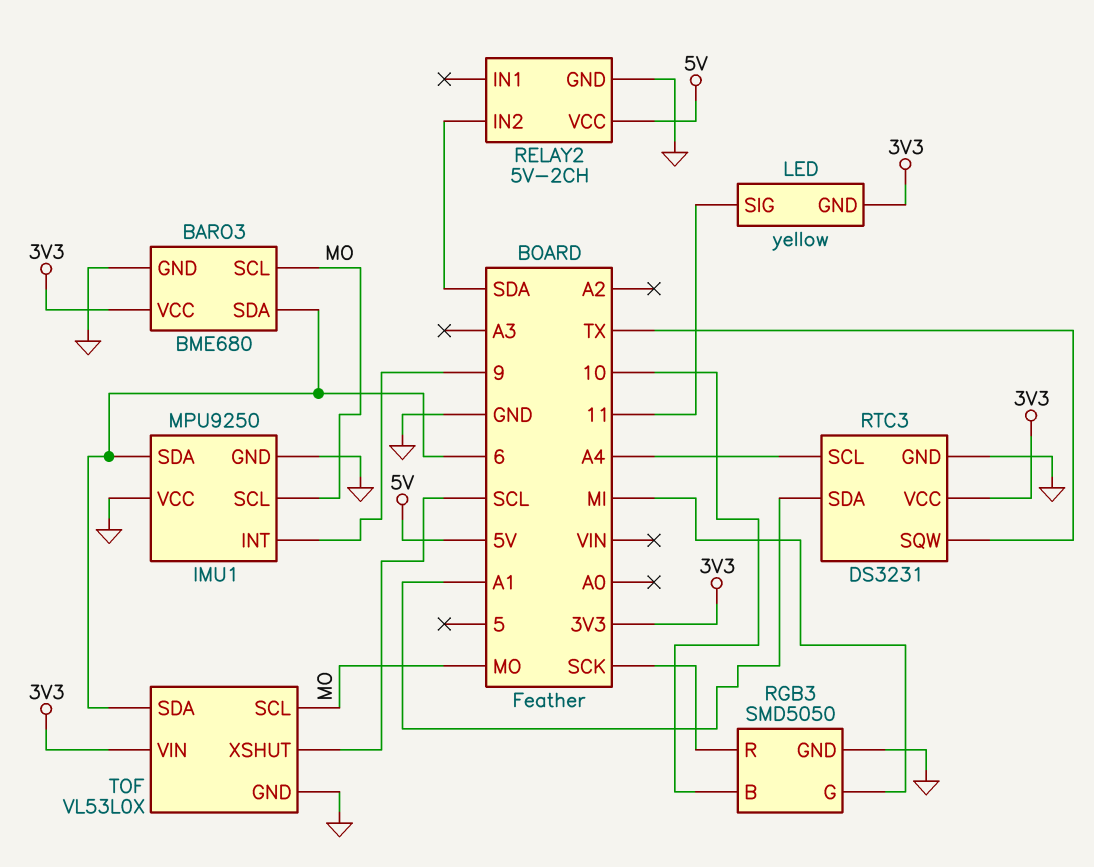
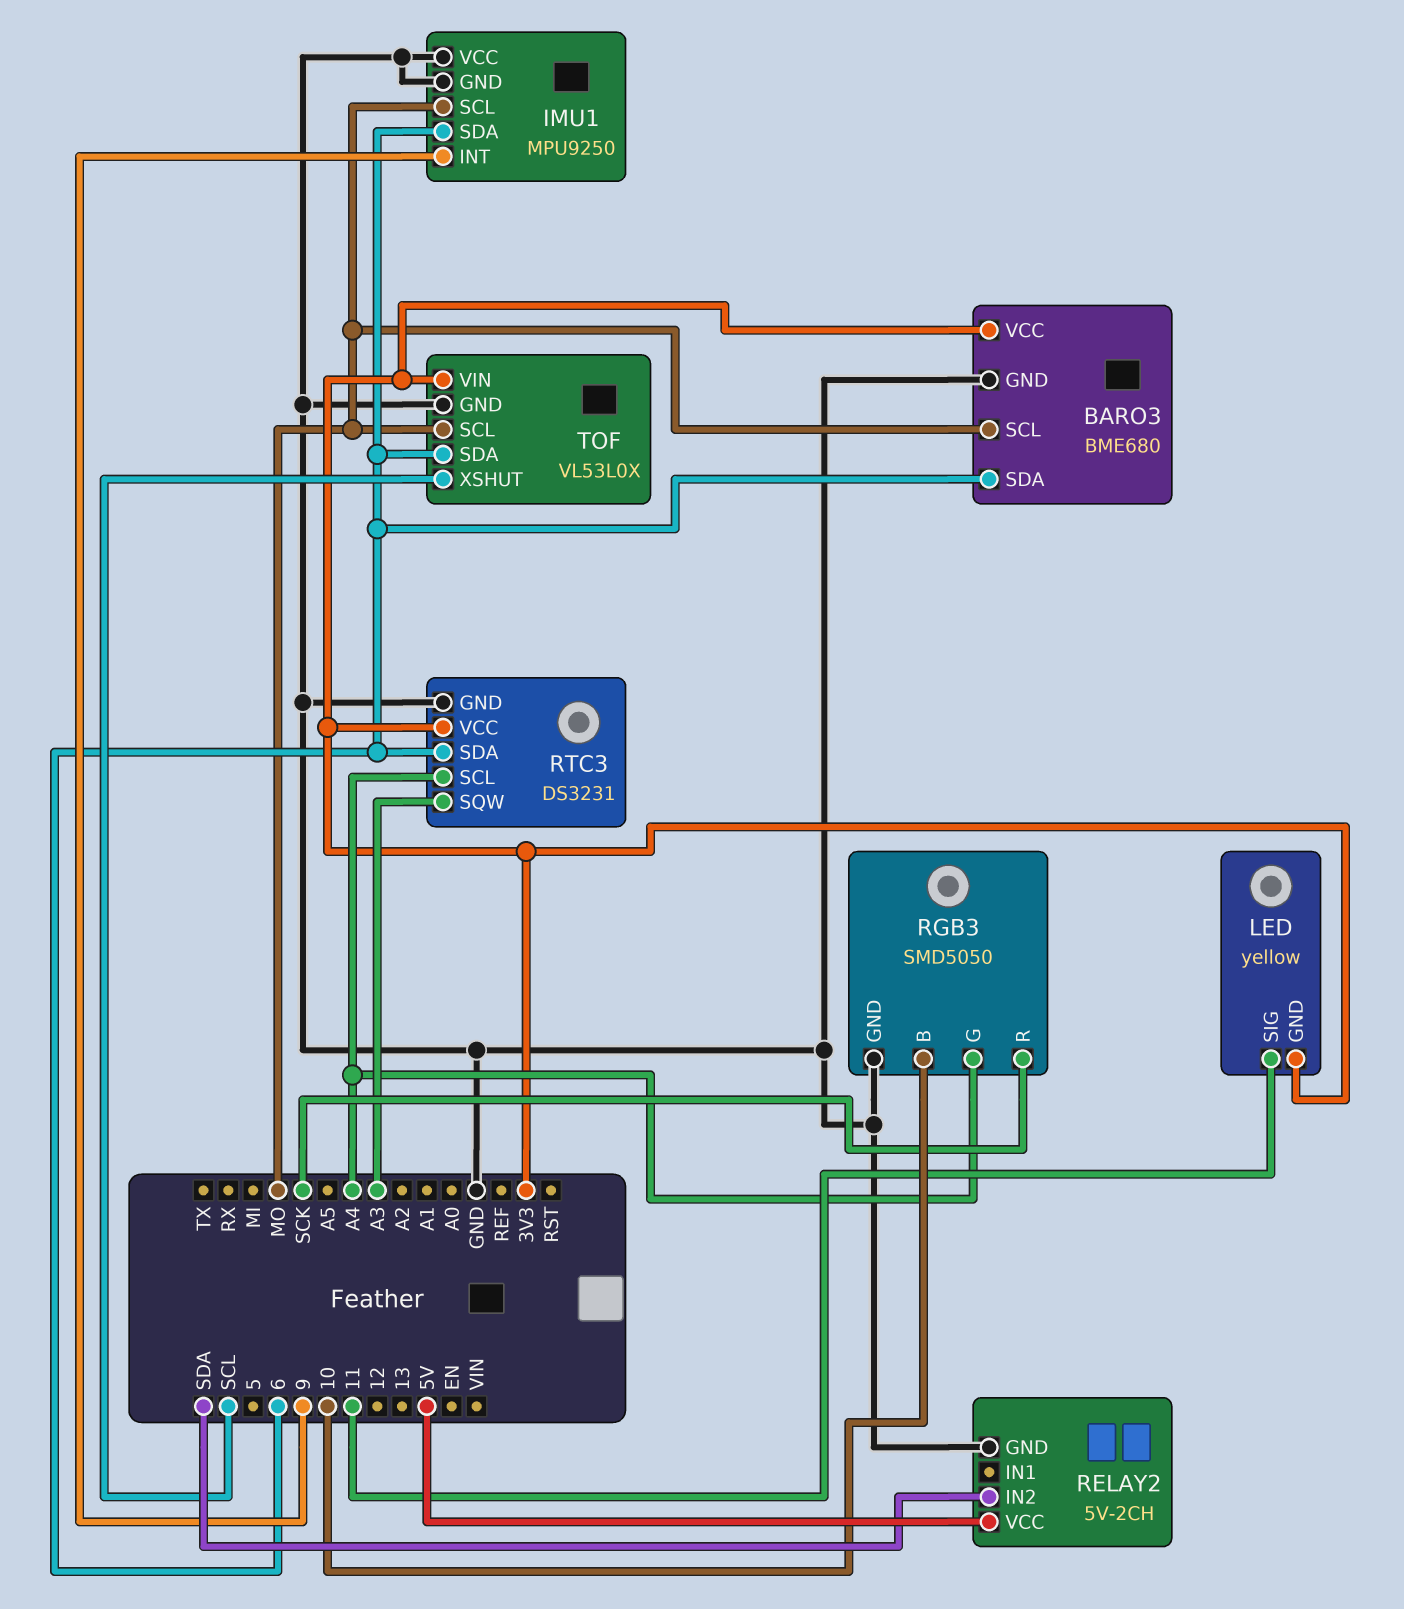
RGB3 pin G: MI -> A4
RTC3 pin SDA: A1 -> 6
RTC3 pin SQW: TX -> A3

